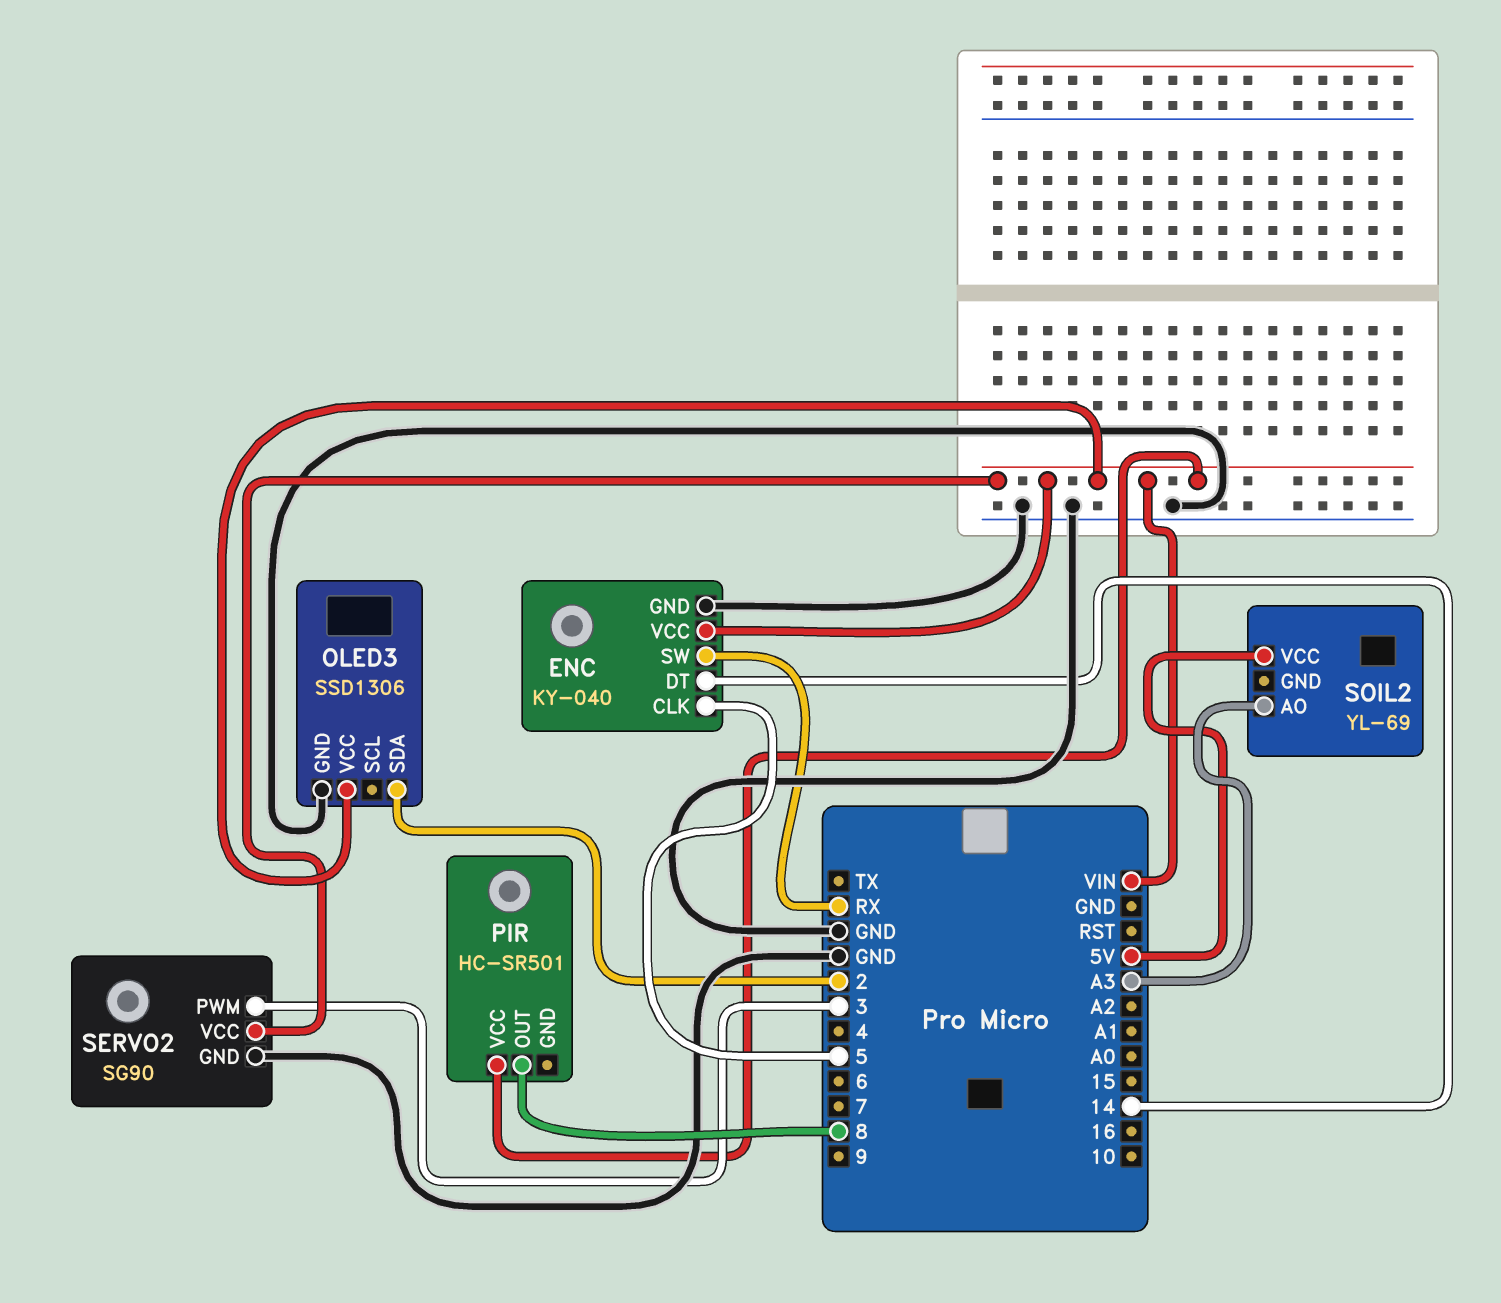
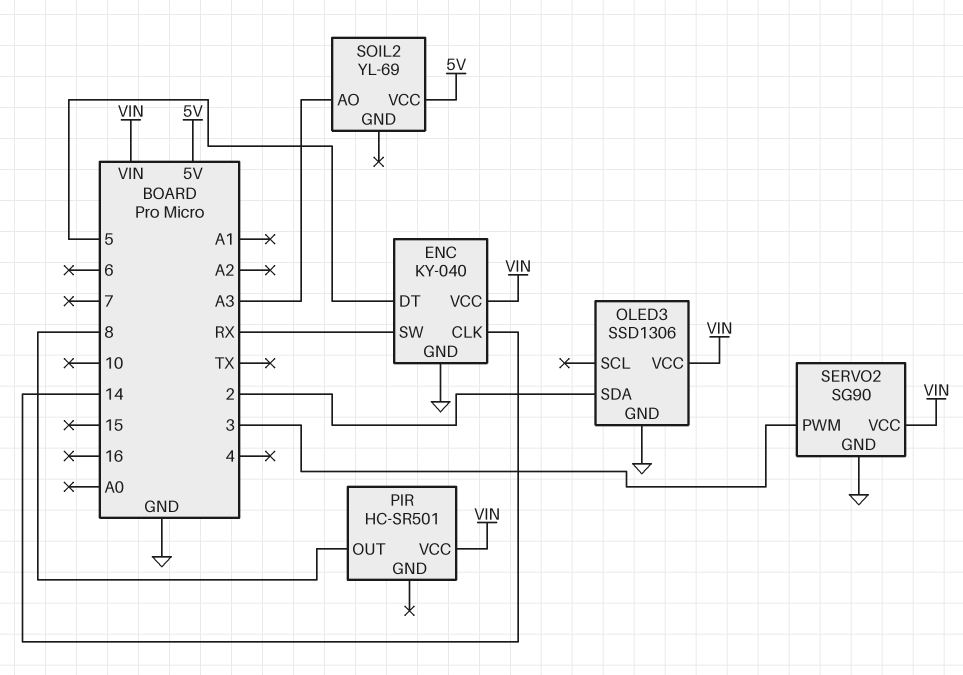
ENC pin CLK: 5 -> 14
ENC pin DT: 14 -> 5

